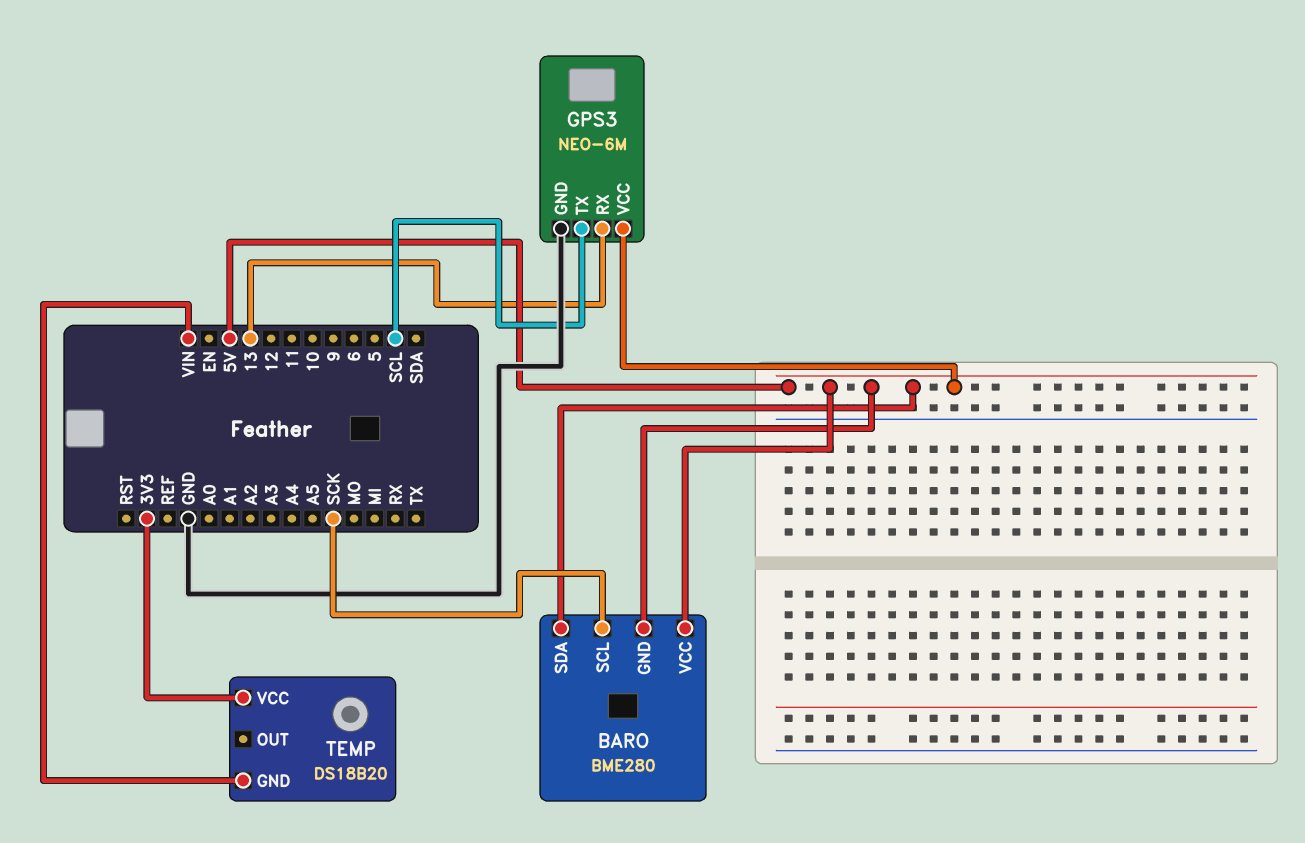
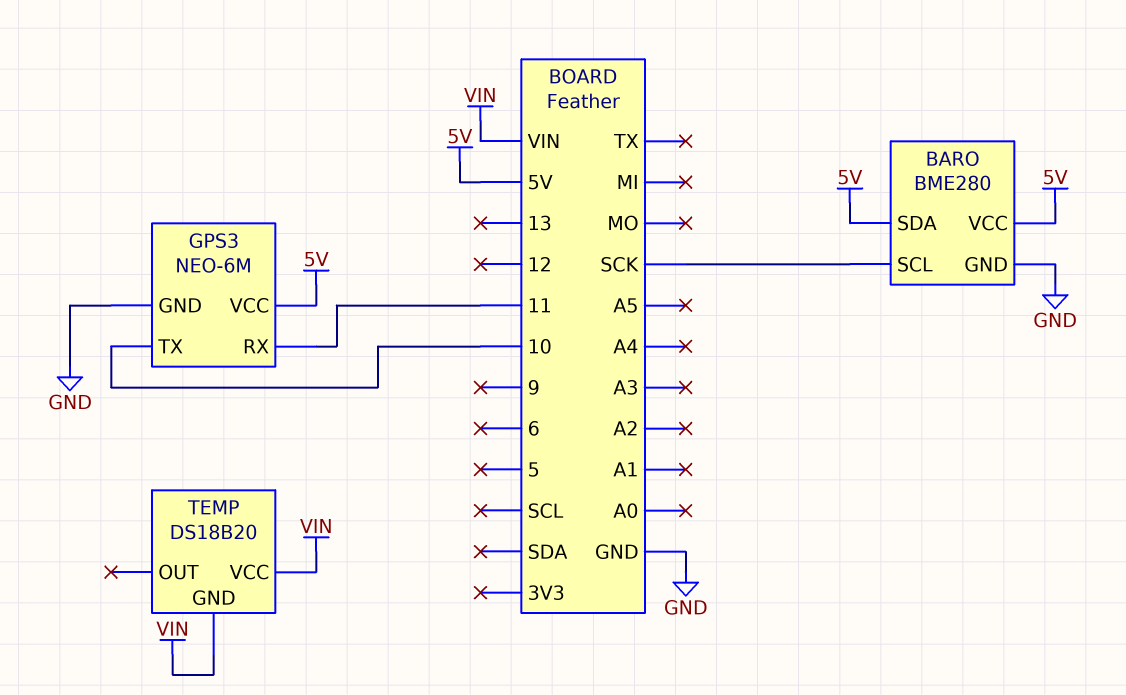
BARO pin GND: 5V -> GND
GPS3 pin RX: 13 -> 11
GPS3 pin TX: SCL -> 10
TEMP pin VCC: 3V3 -> VIN

